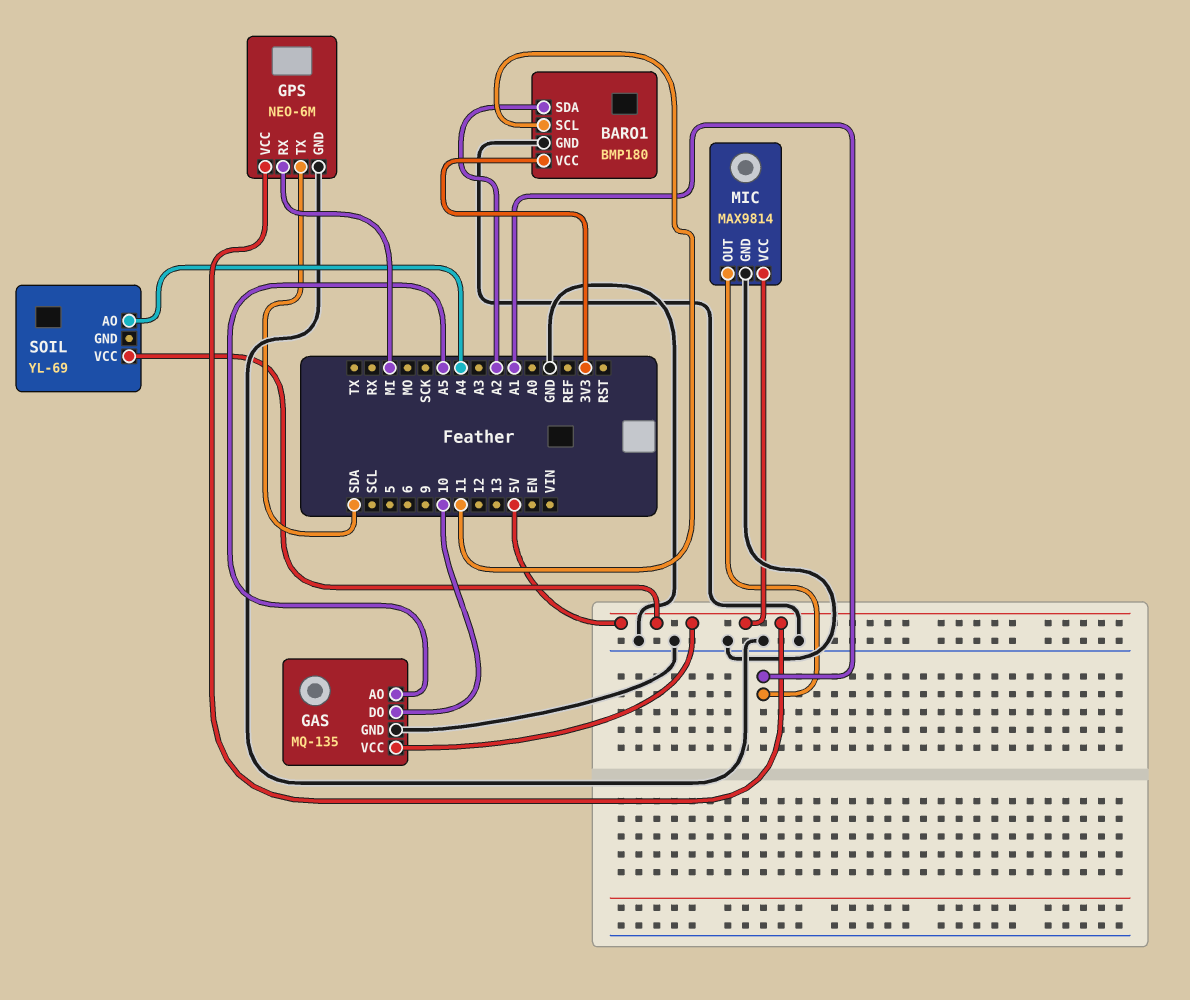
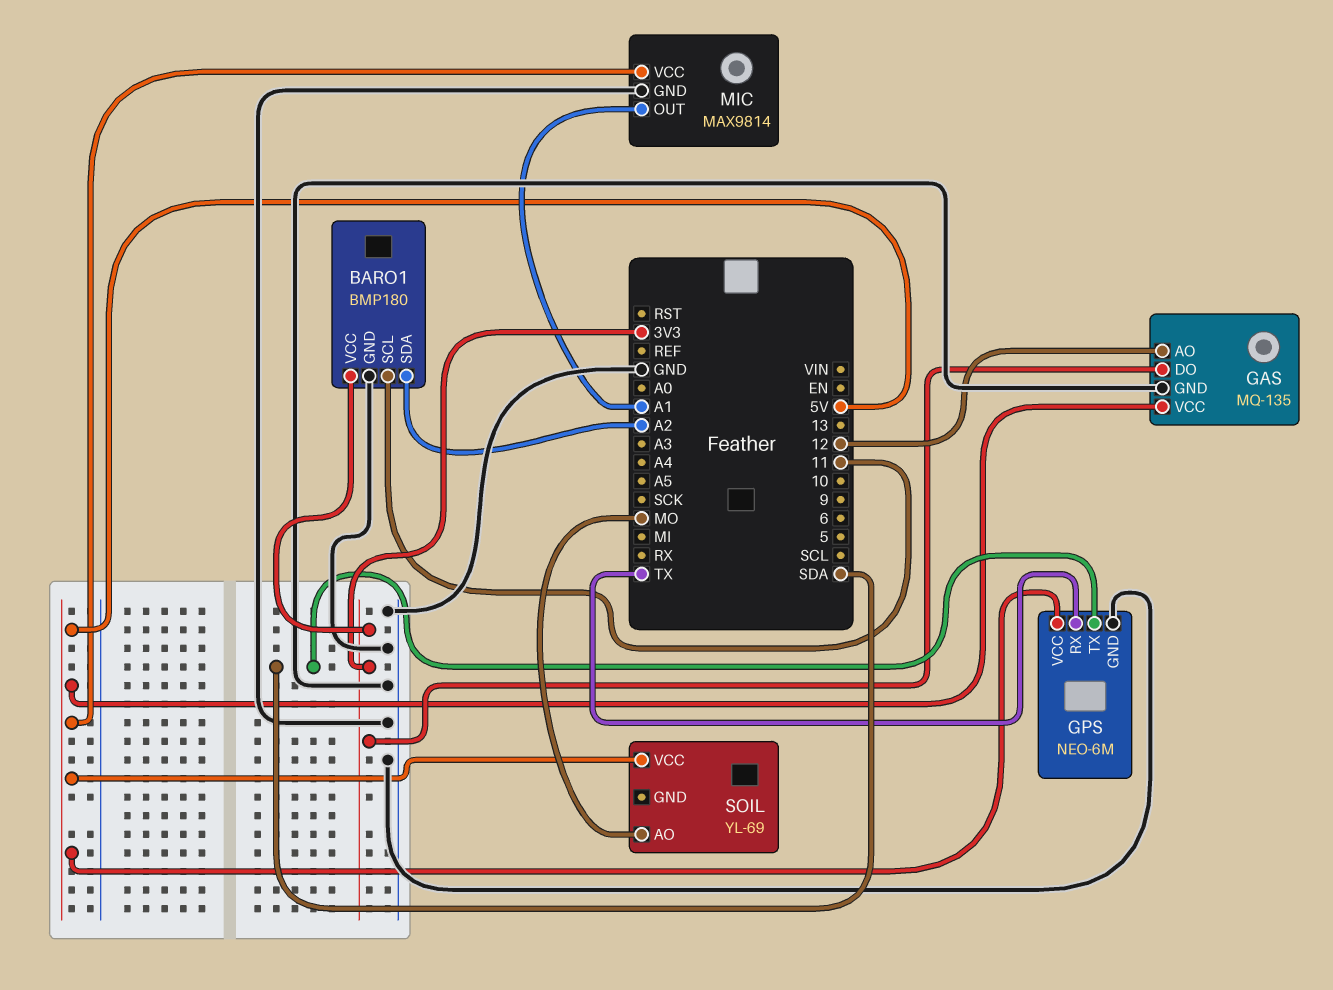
GAS pin AO: A5 -> 12
GAS pin DO: 10 -> 3V3
GPS pin RX: MI -> TX
SOIL pin AO: A4 -> MO

